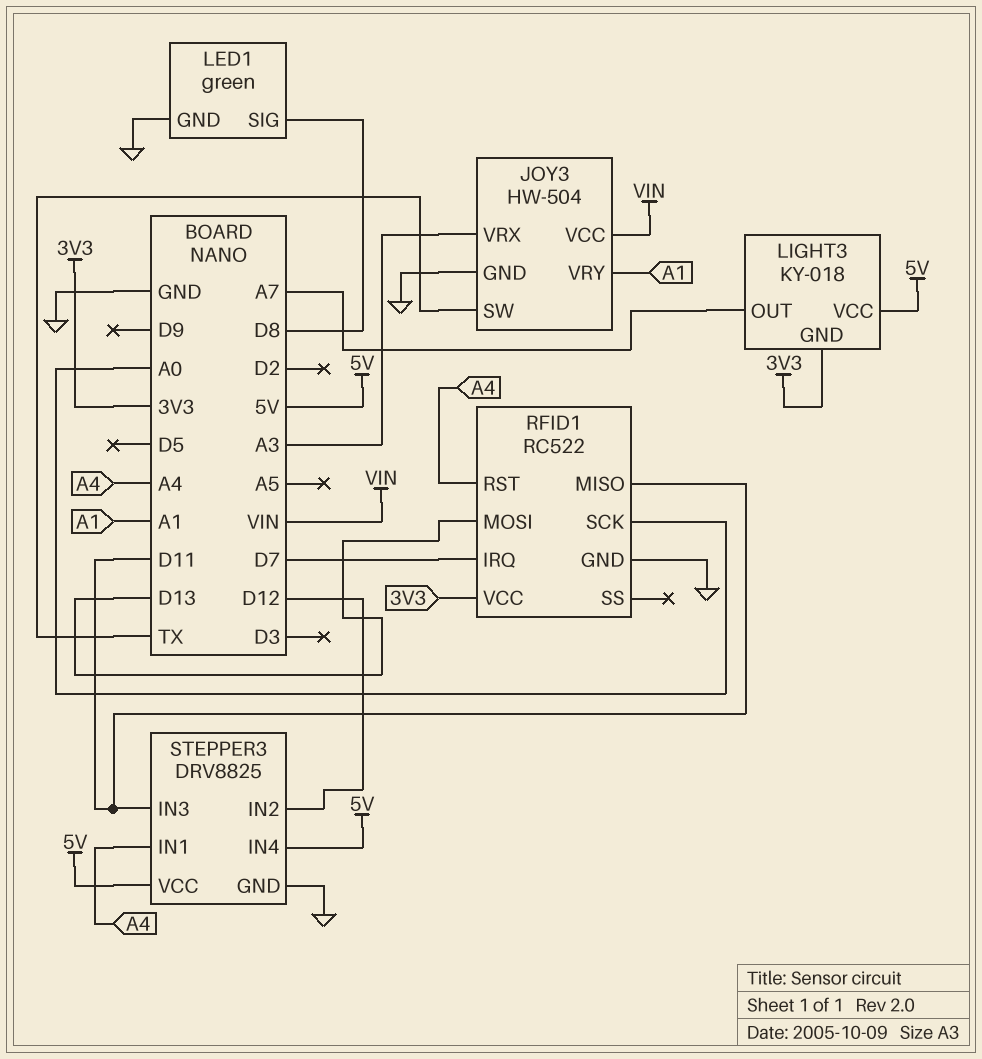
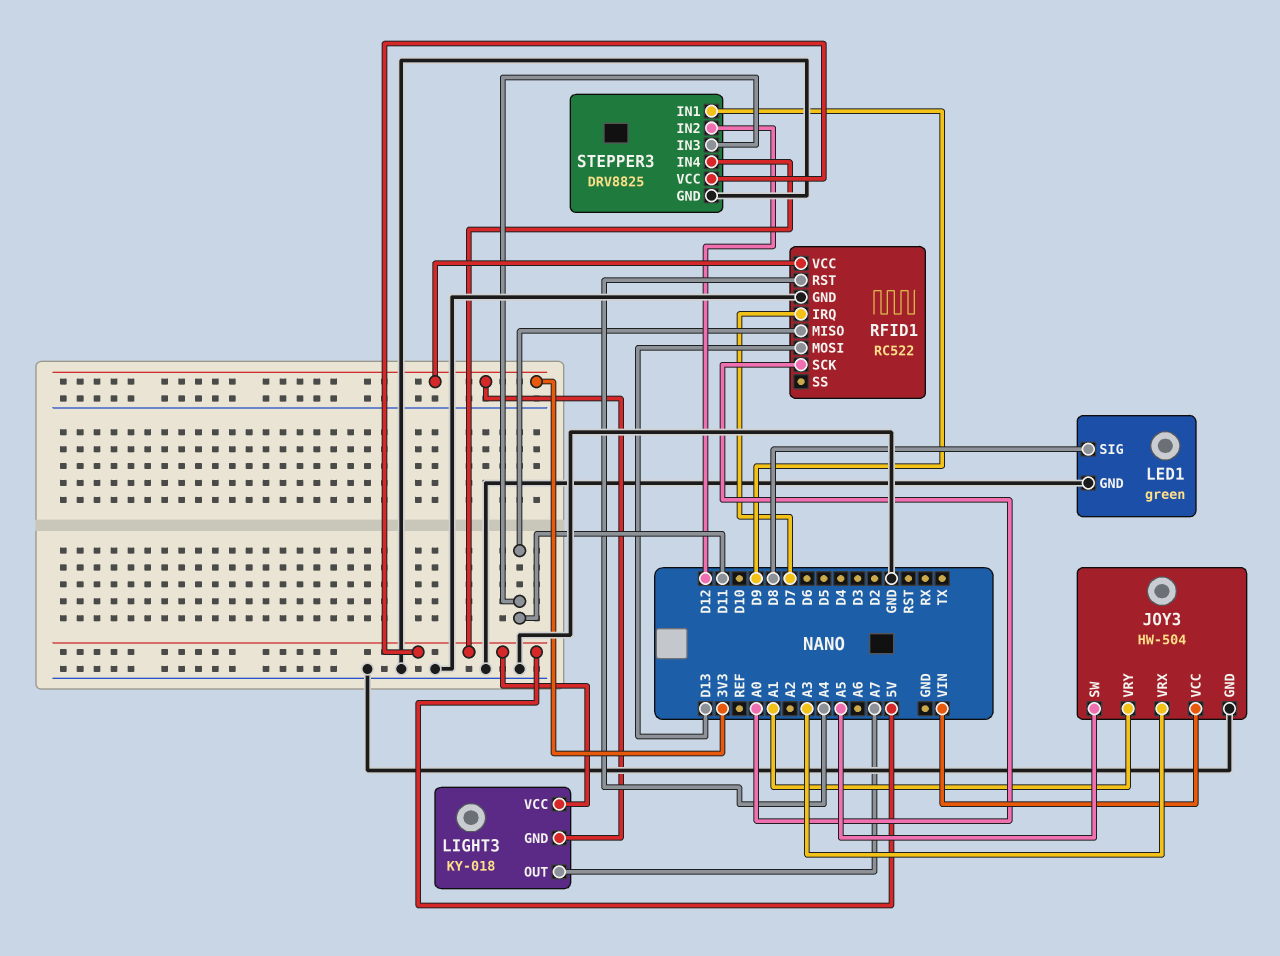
JOY3 pin SW: TX -> A5
STEPPER3 pin IN1: A4 -> D9

